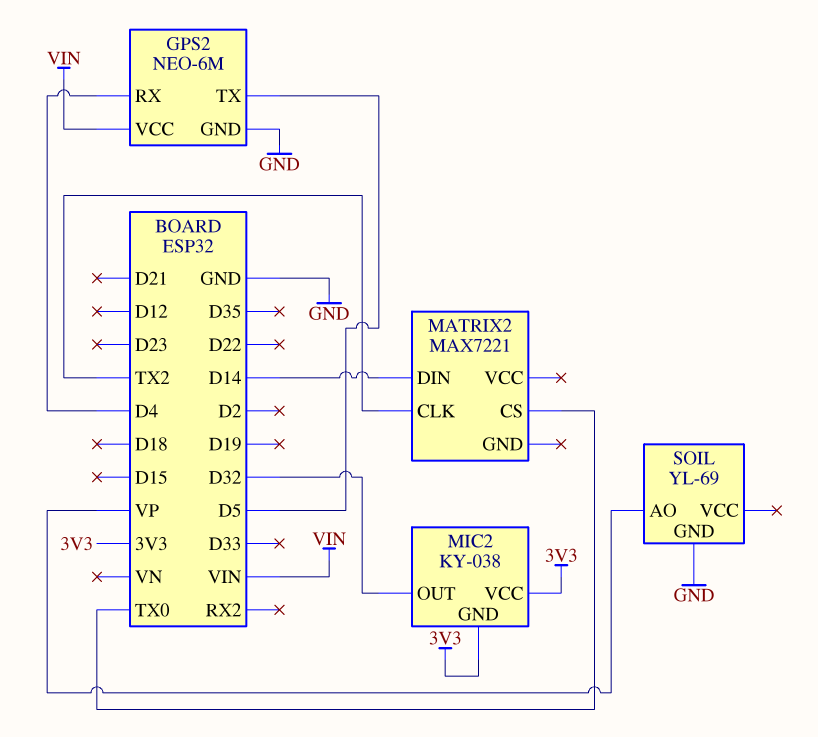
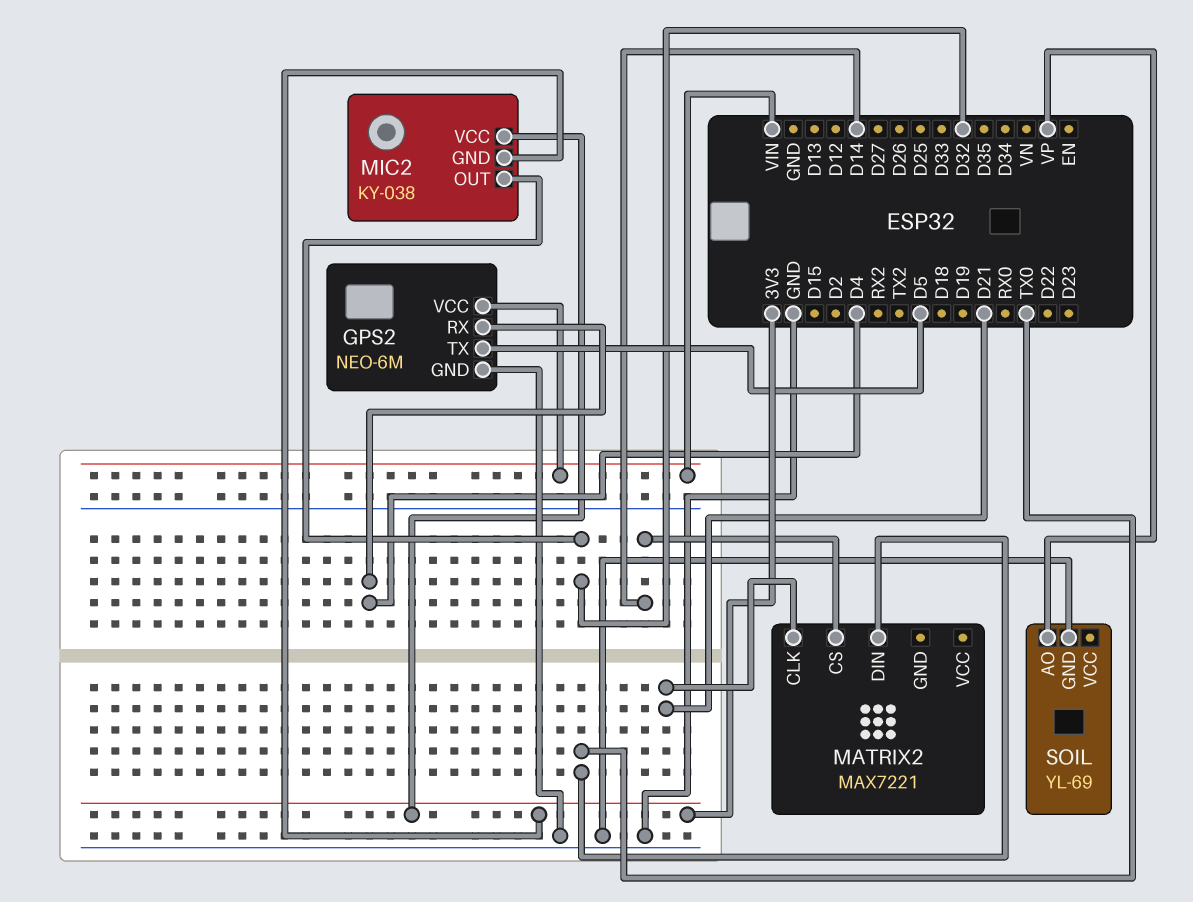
MATRIX2 pin CLK: TX2 -> D21
MATRIX2 pin CS: TX0 -> D14
MATRIX2 pin DIN: D14 -> TX0

